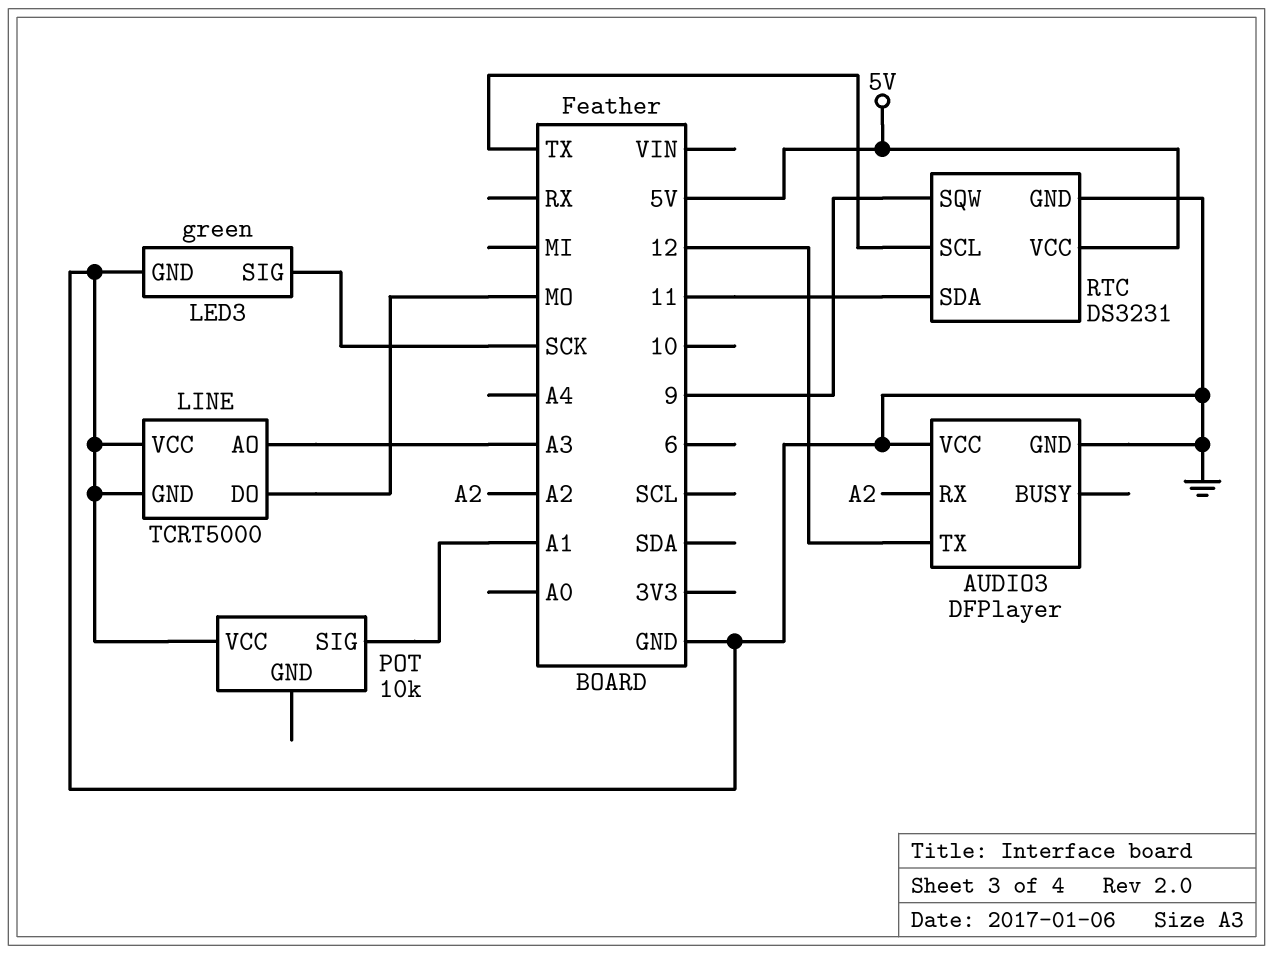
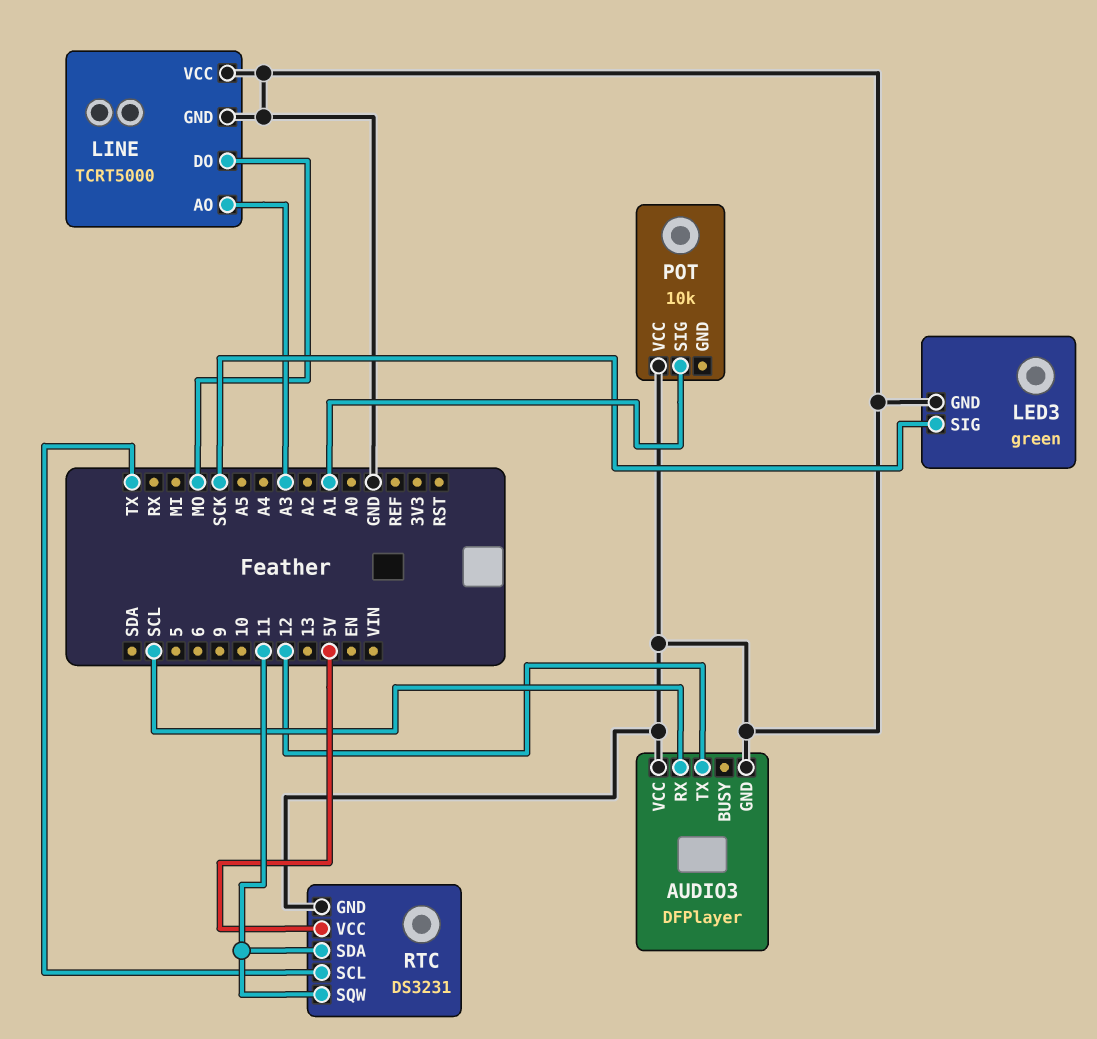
AUDIO3 pin RX: A2 -> SCL
RTC pin SQW: 9 -> 11

